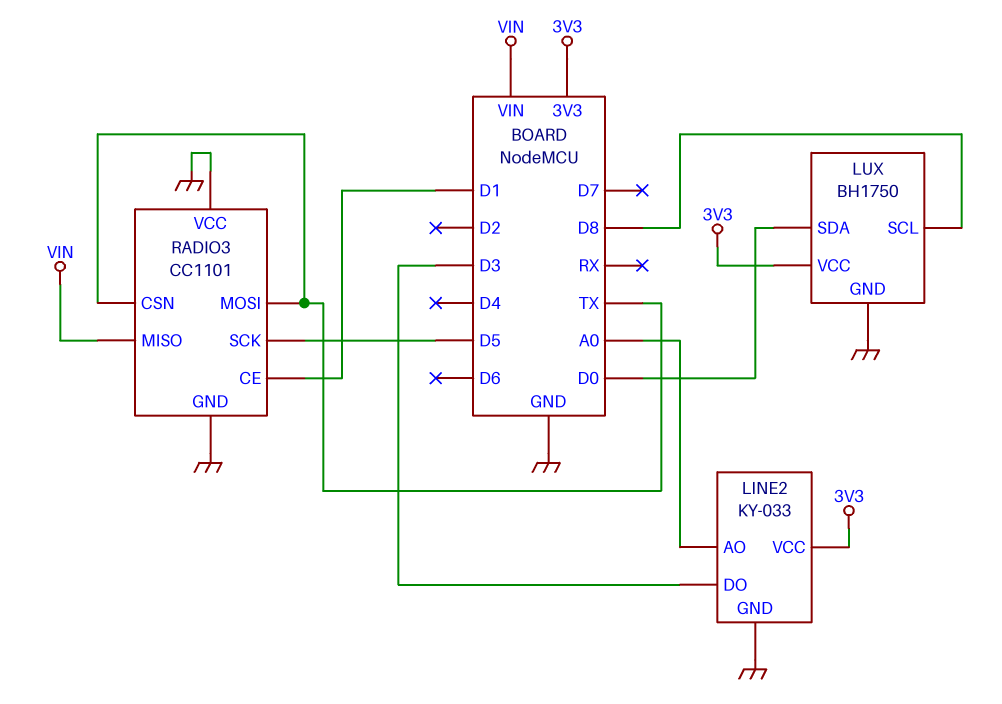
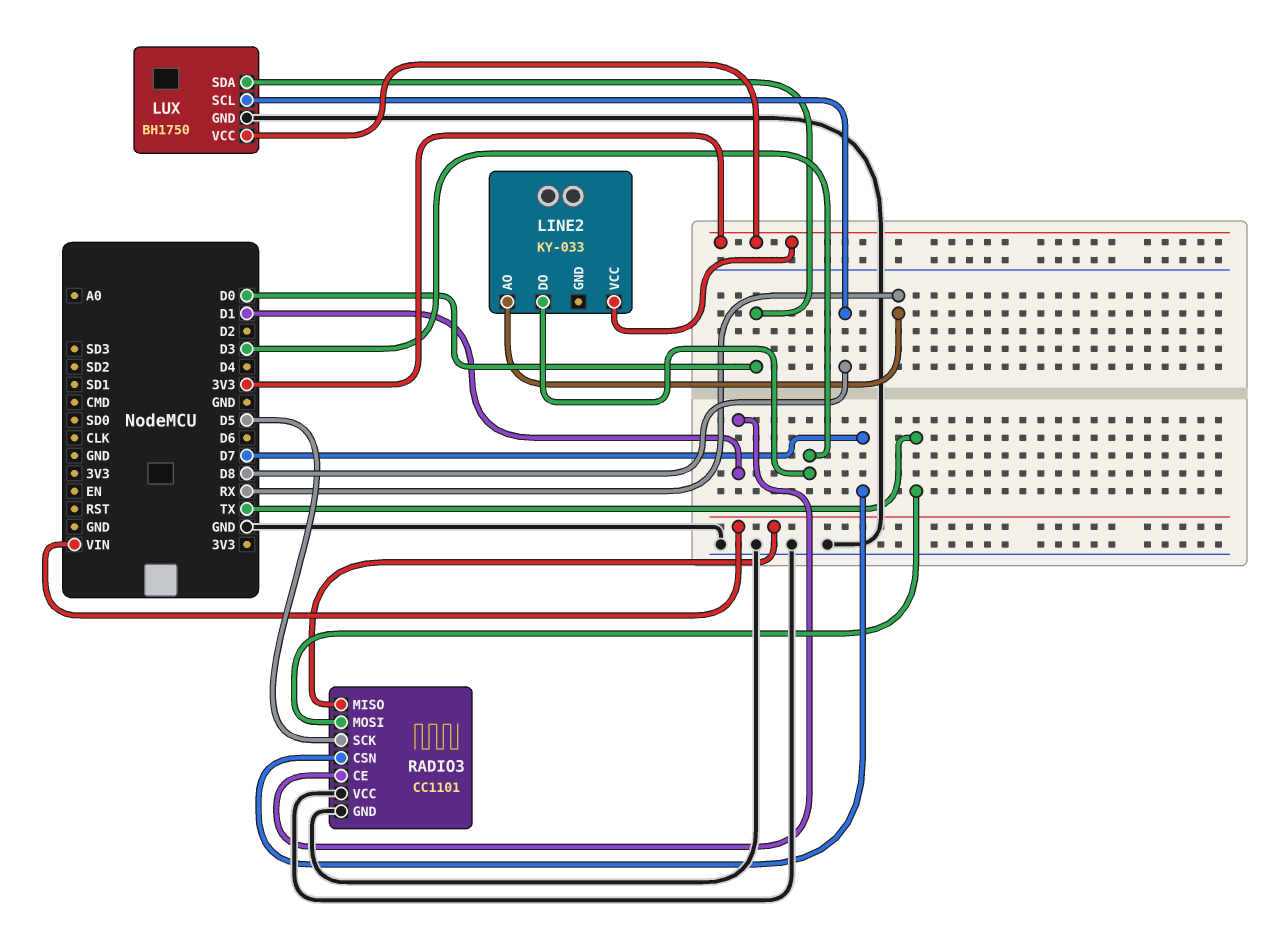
LINE2 pin AO: A0 -> RX
LINE2 pin GND: GND -> none
RADIO3 pin CSN: TX -> D7

